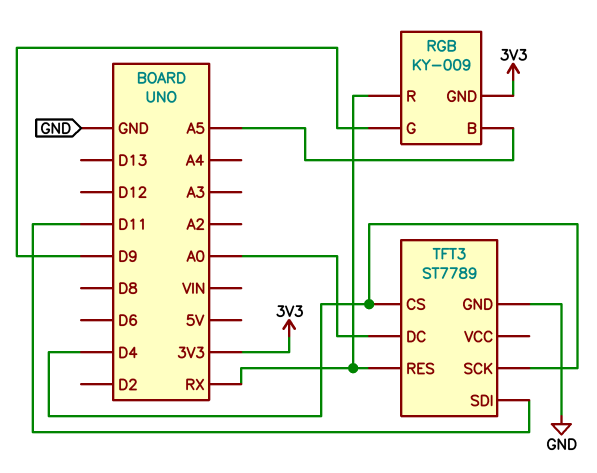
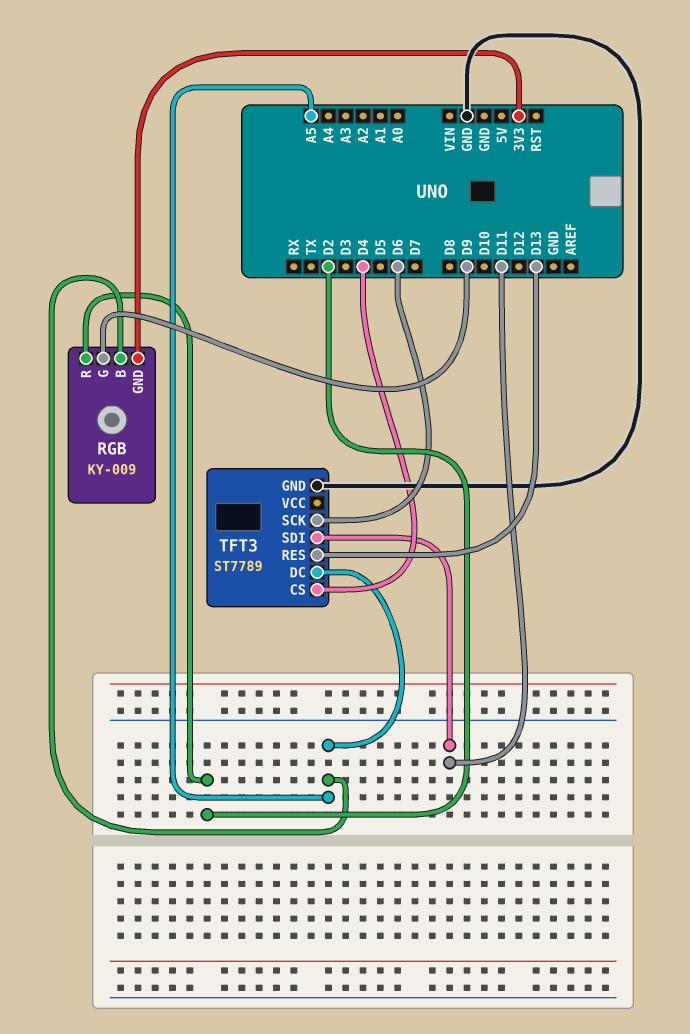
RGB pin R: RX -> D2
TFT3 pin DC: A0 -> A5
TFT3 pin RES: RX -> D13
TFT3 pin SCK: D4 -> D6

